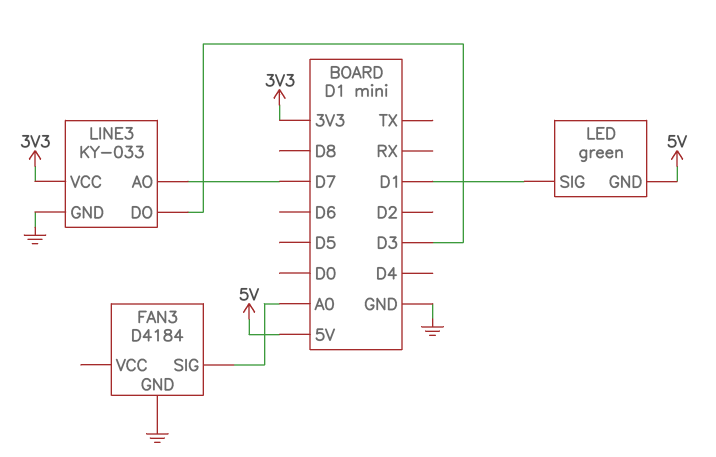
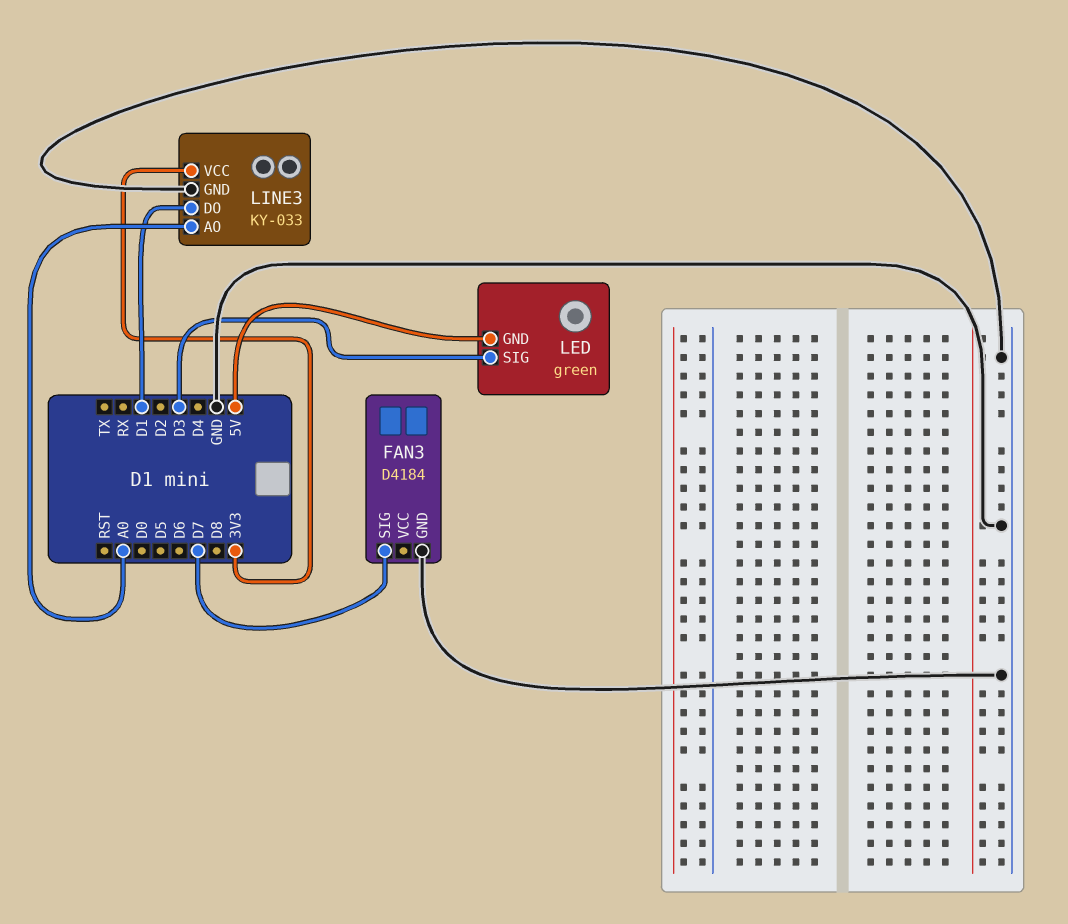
FAN3 pin SIG: A0 -> D7
LED pin SIG: D1 -> D3
LINE3 pin AO: D7 -> A0
LINE3 pin DO: D3 -> D1

